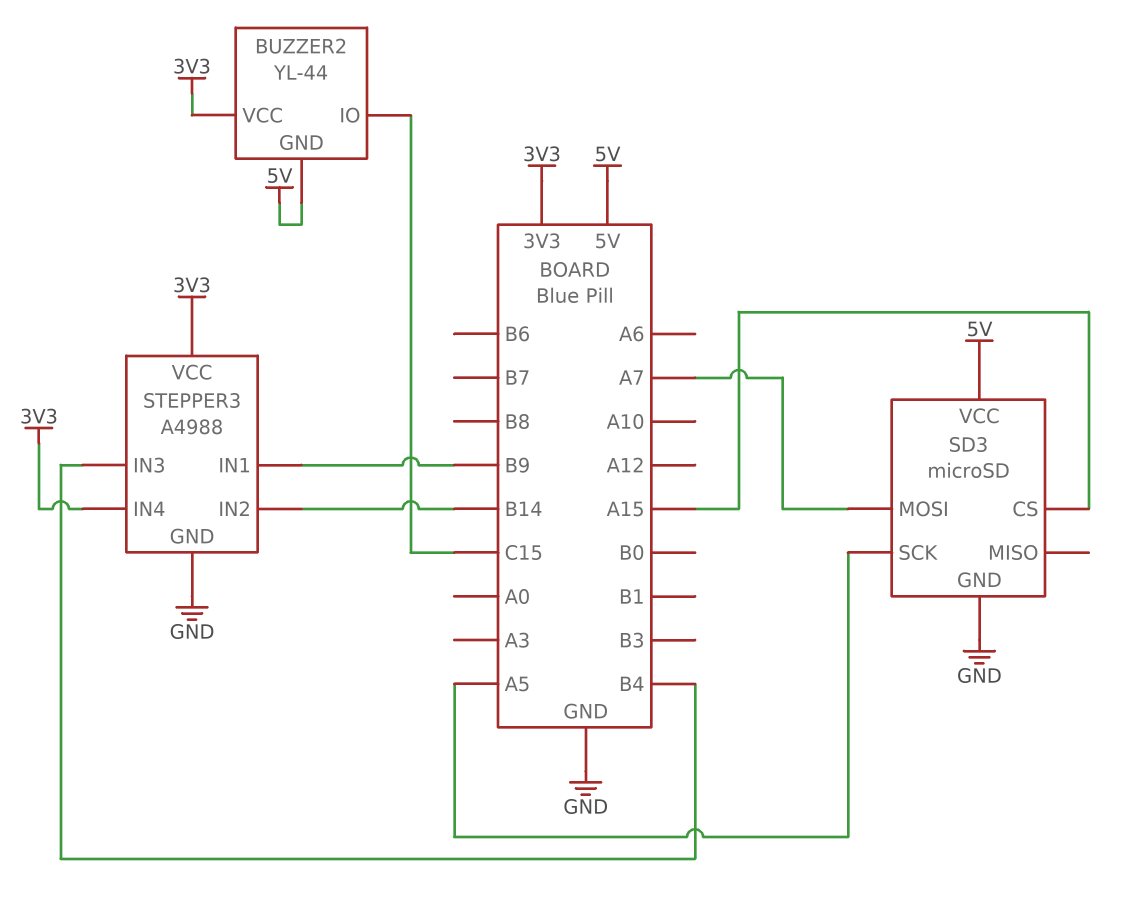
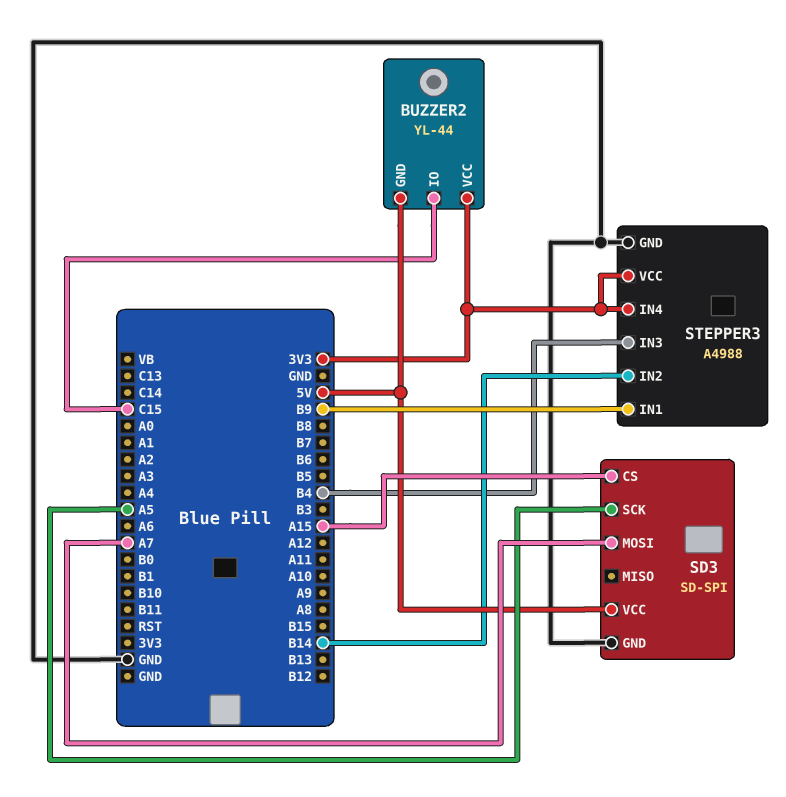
SD3: microSD -> SD-SPI

